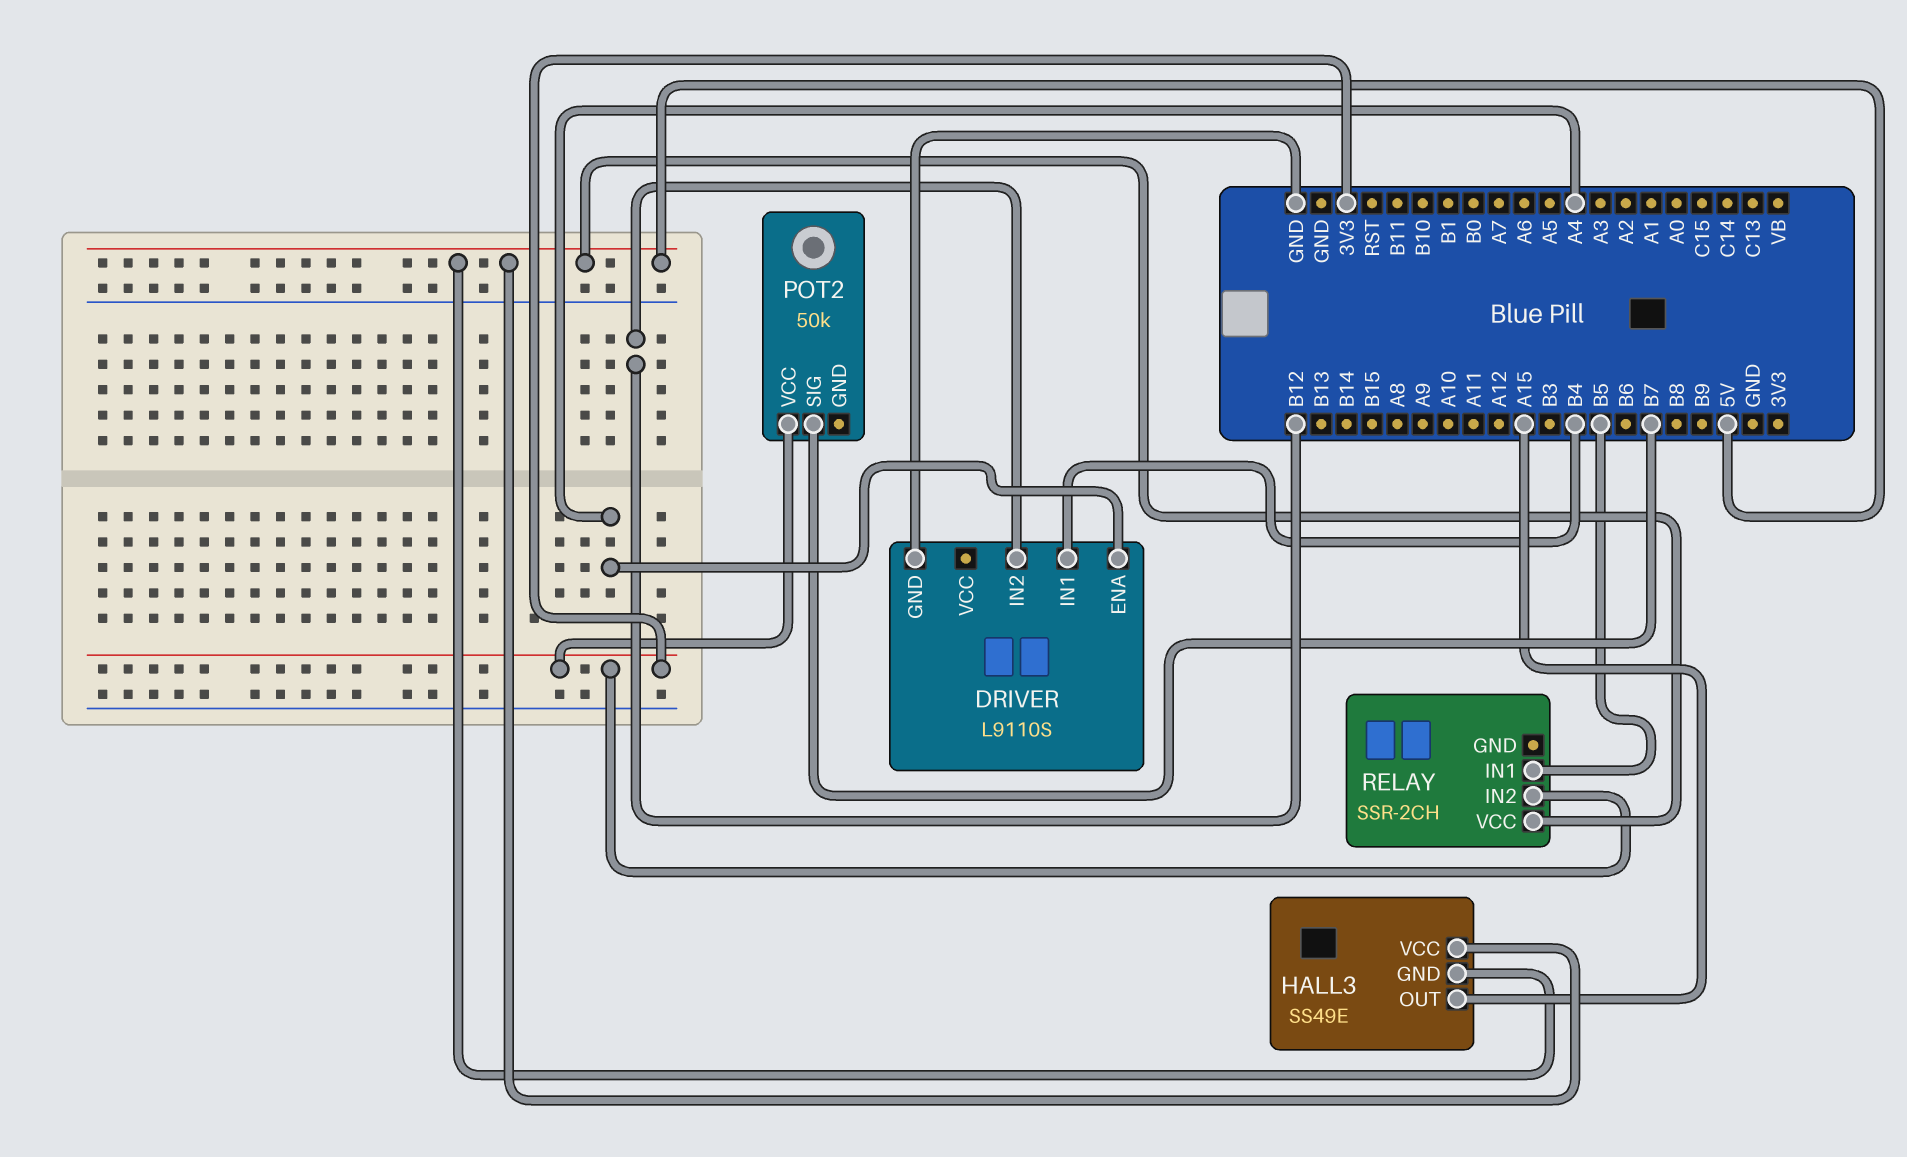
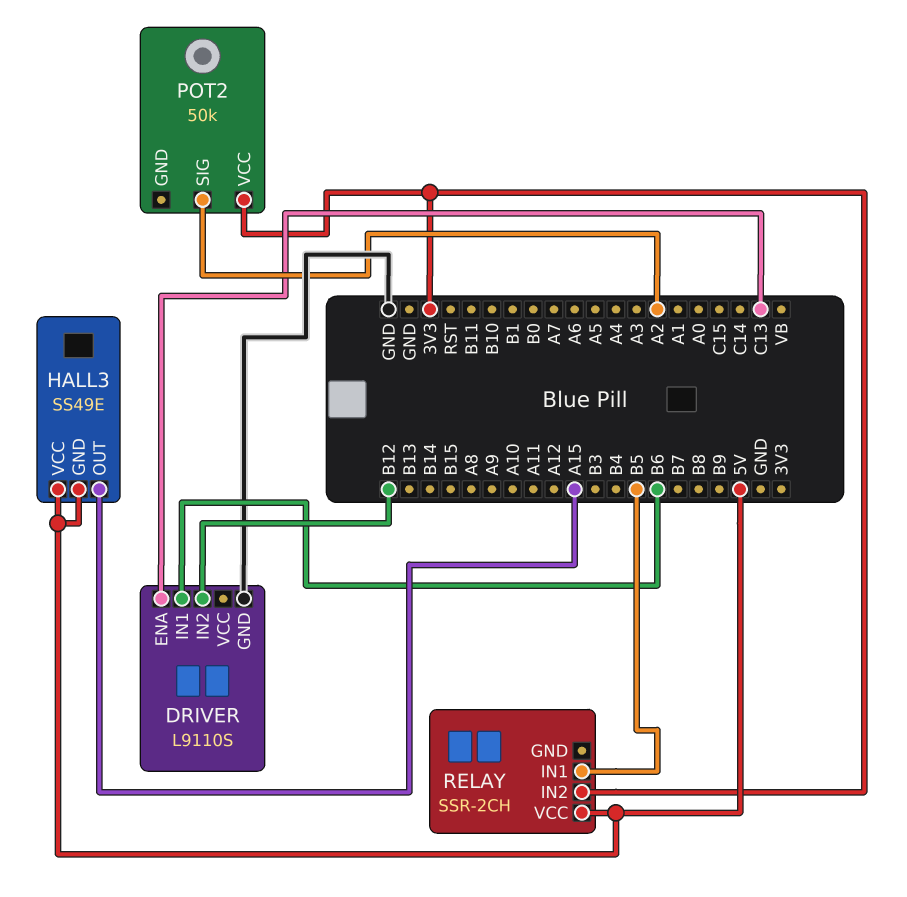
DRIVER pin ENA: A4 -> C13
DRIVER pin IN1: B4 -> B6
POT2 pin SIG: B7 -> A2

